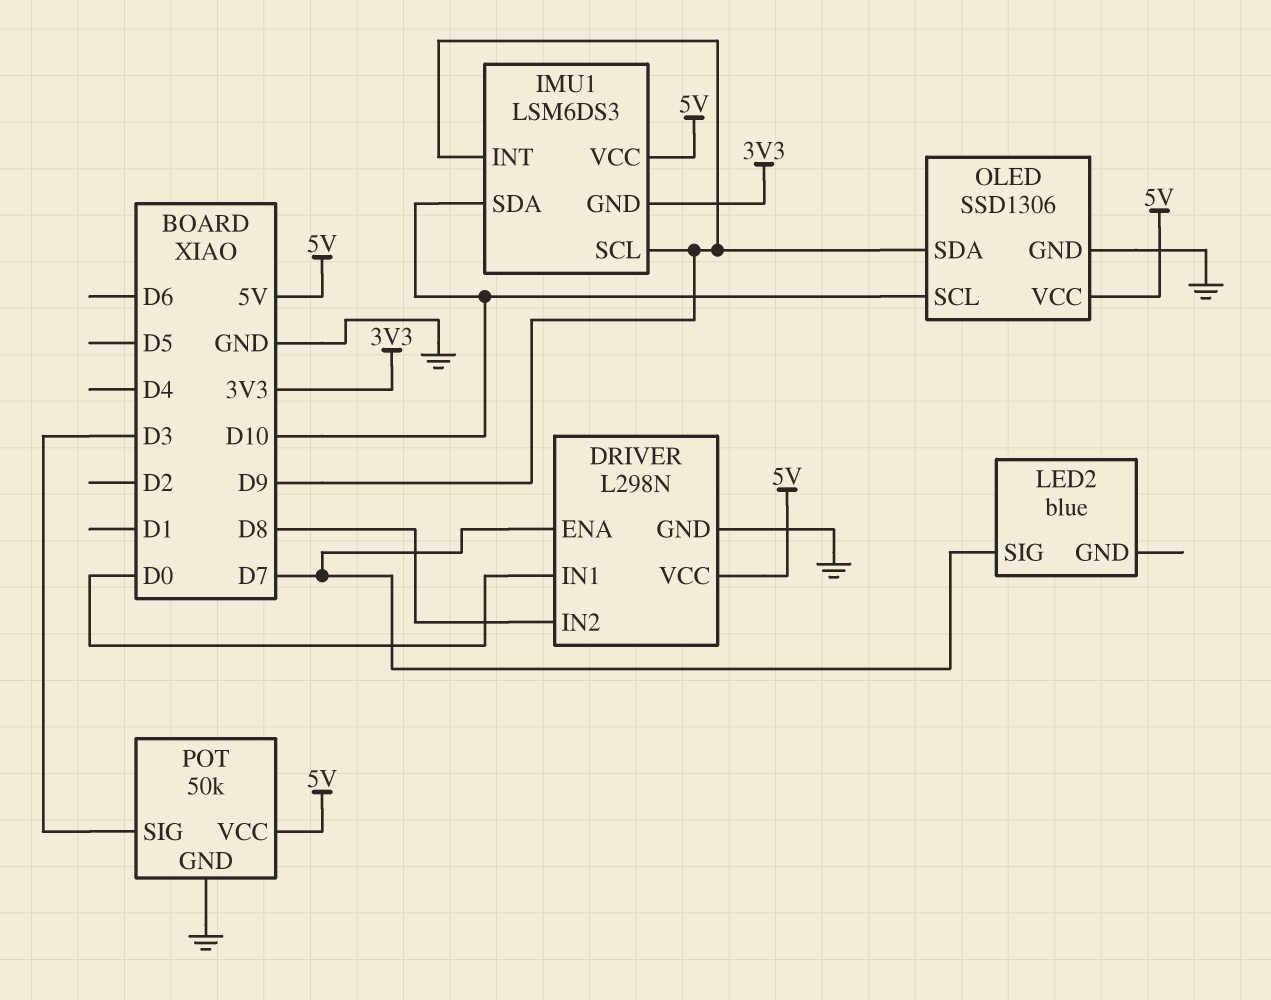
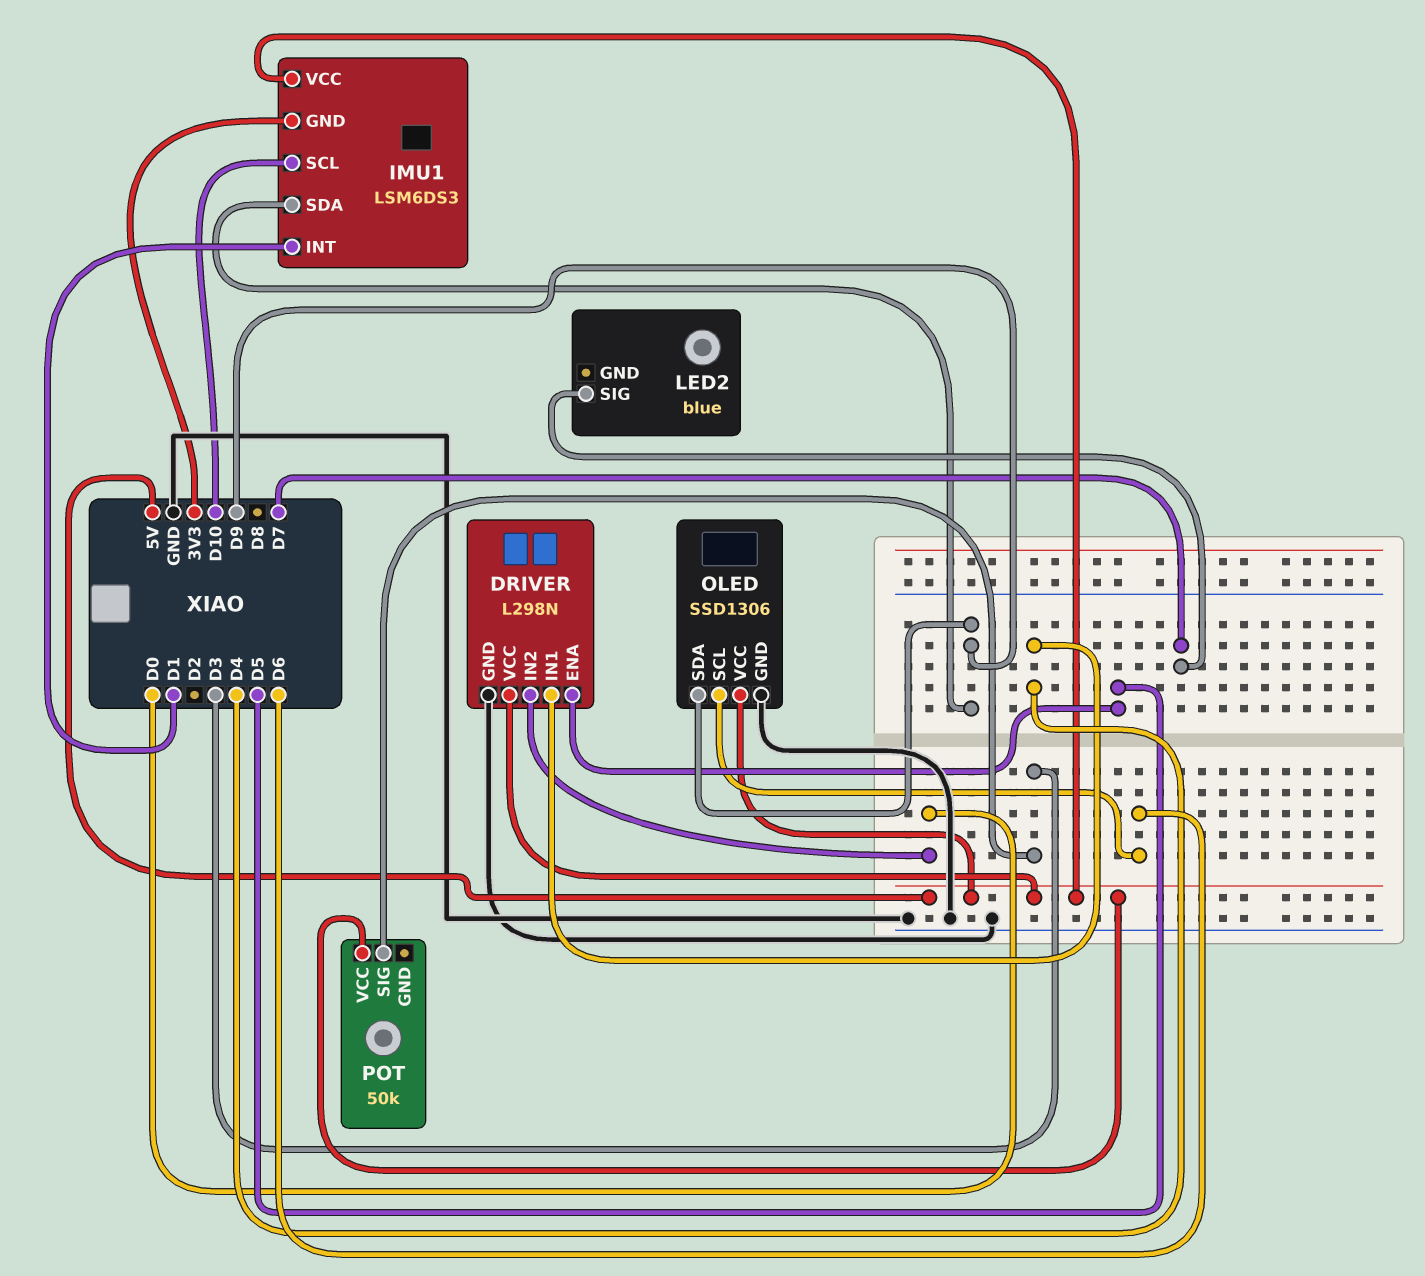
DRIVER pin ENA: D7 -> D5
DRIVER pin IN1: D0 -> D4
DRIVER pin IN2: D8 -> D0
IMU1 pin INT: D9 -> D1
IMU1 pin SCL: D9 -> D10
IMU1 pin SDA: D10 -> D9
OLED pin SCL: D10 -> D6
POT pin GND: GND -> none

